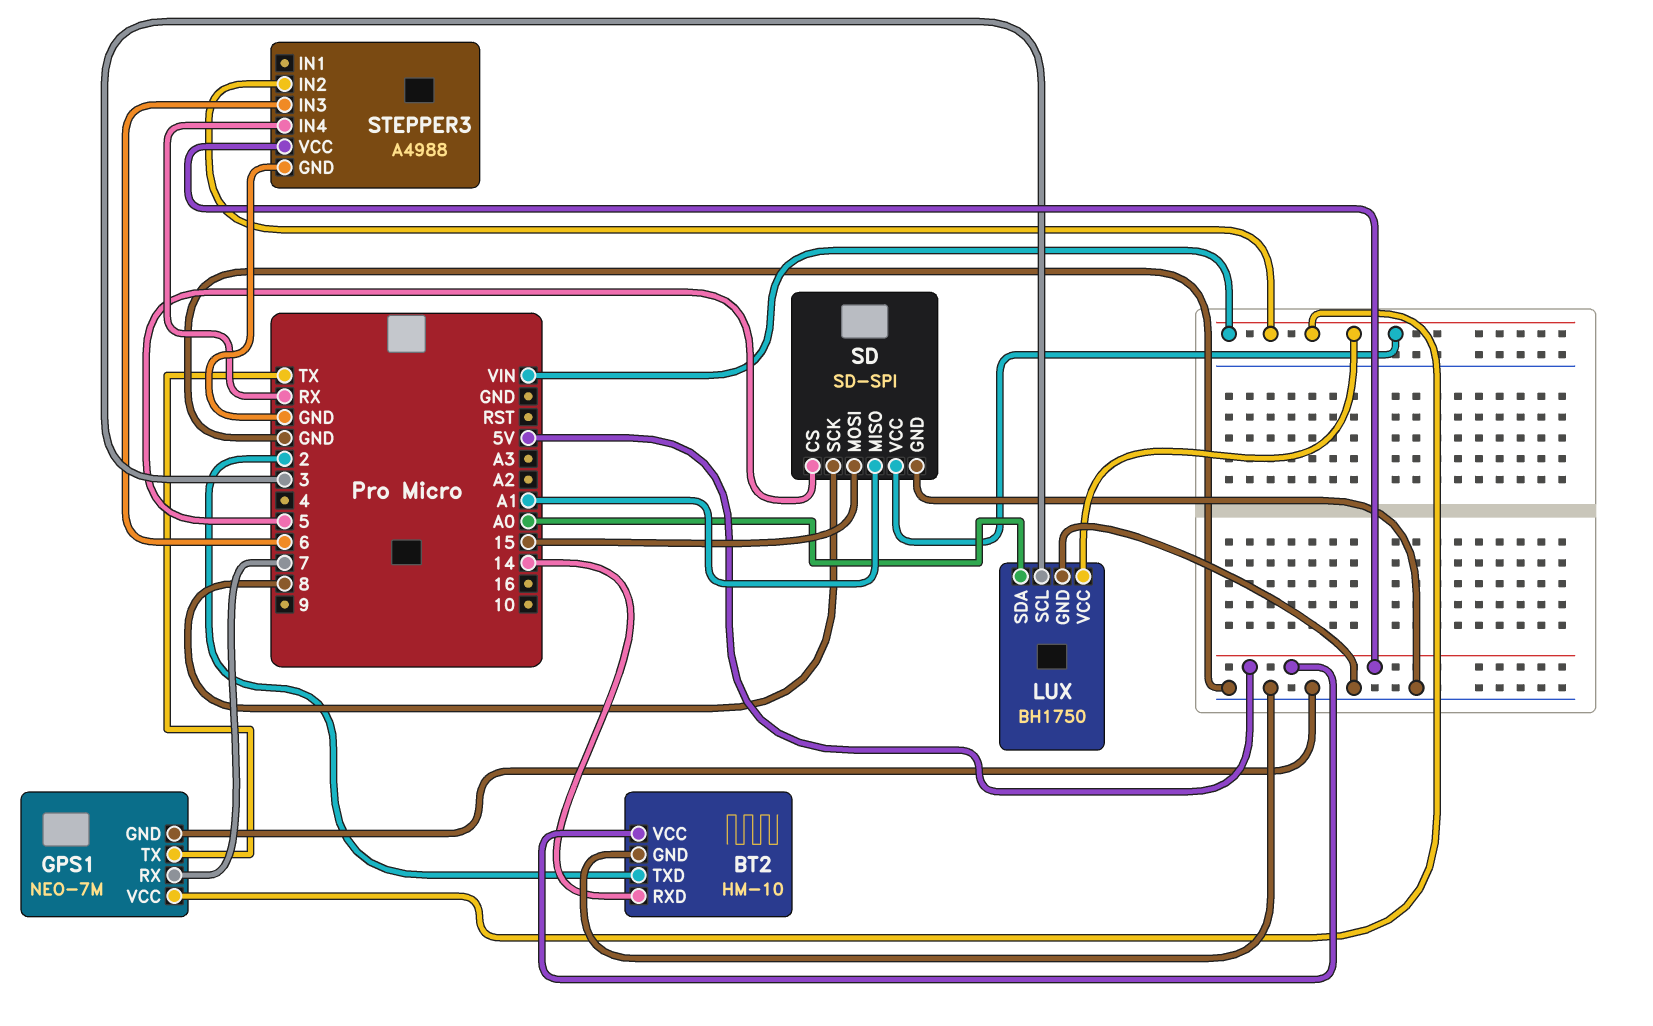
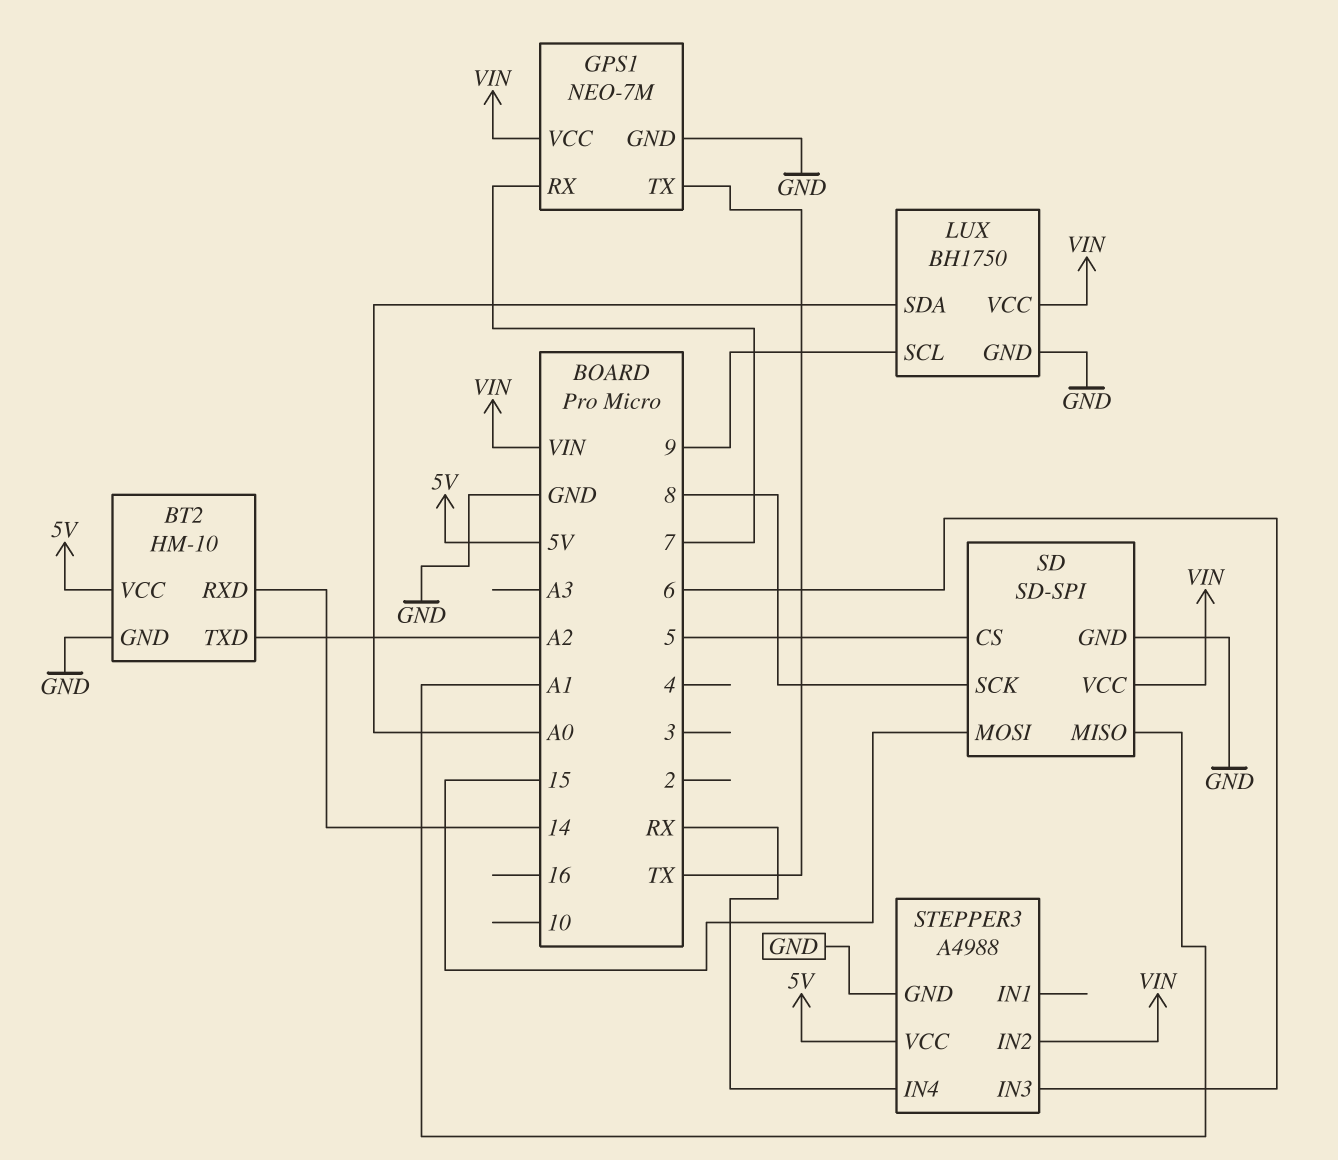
BT2 pin TXD: 2 -> A2
LUX pin SCL: 3 -> 9

